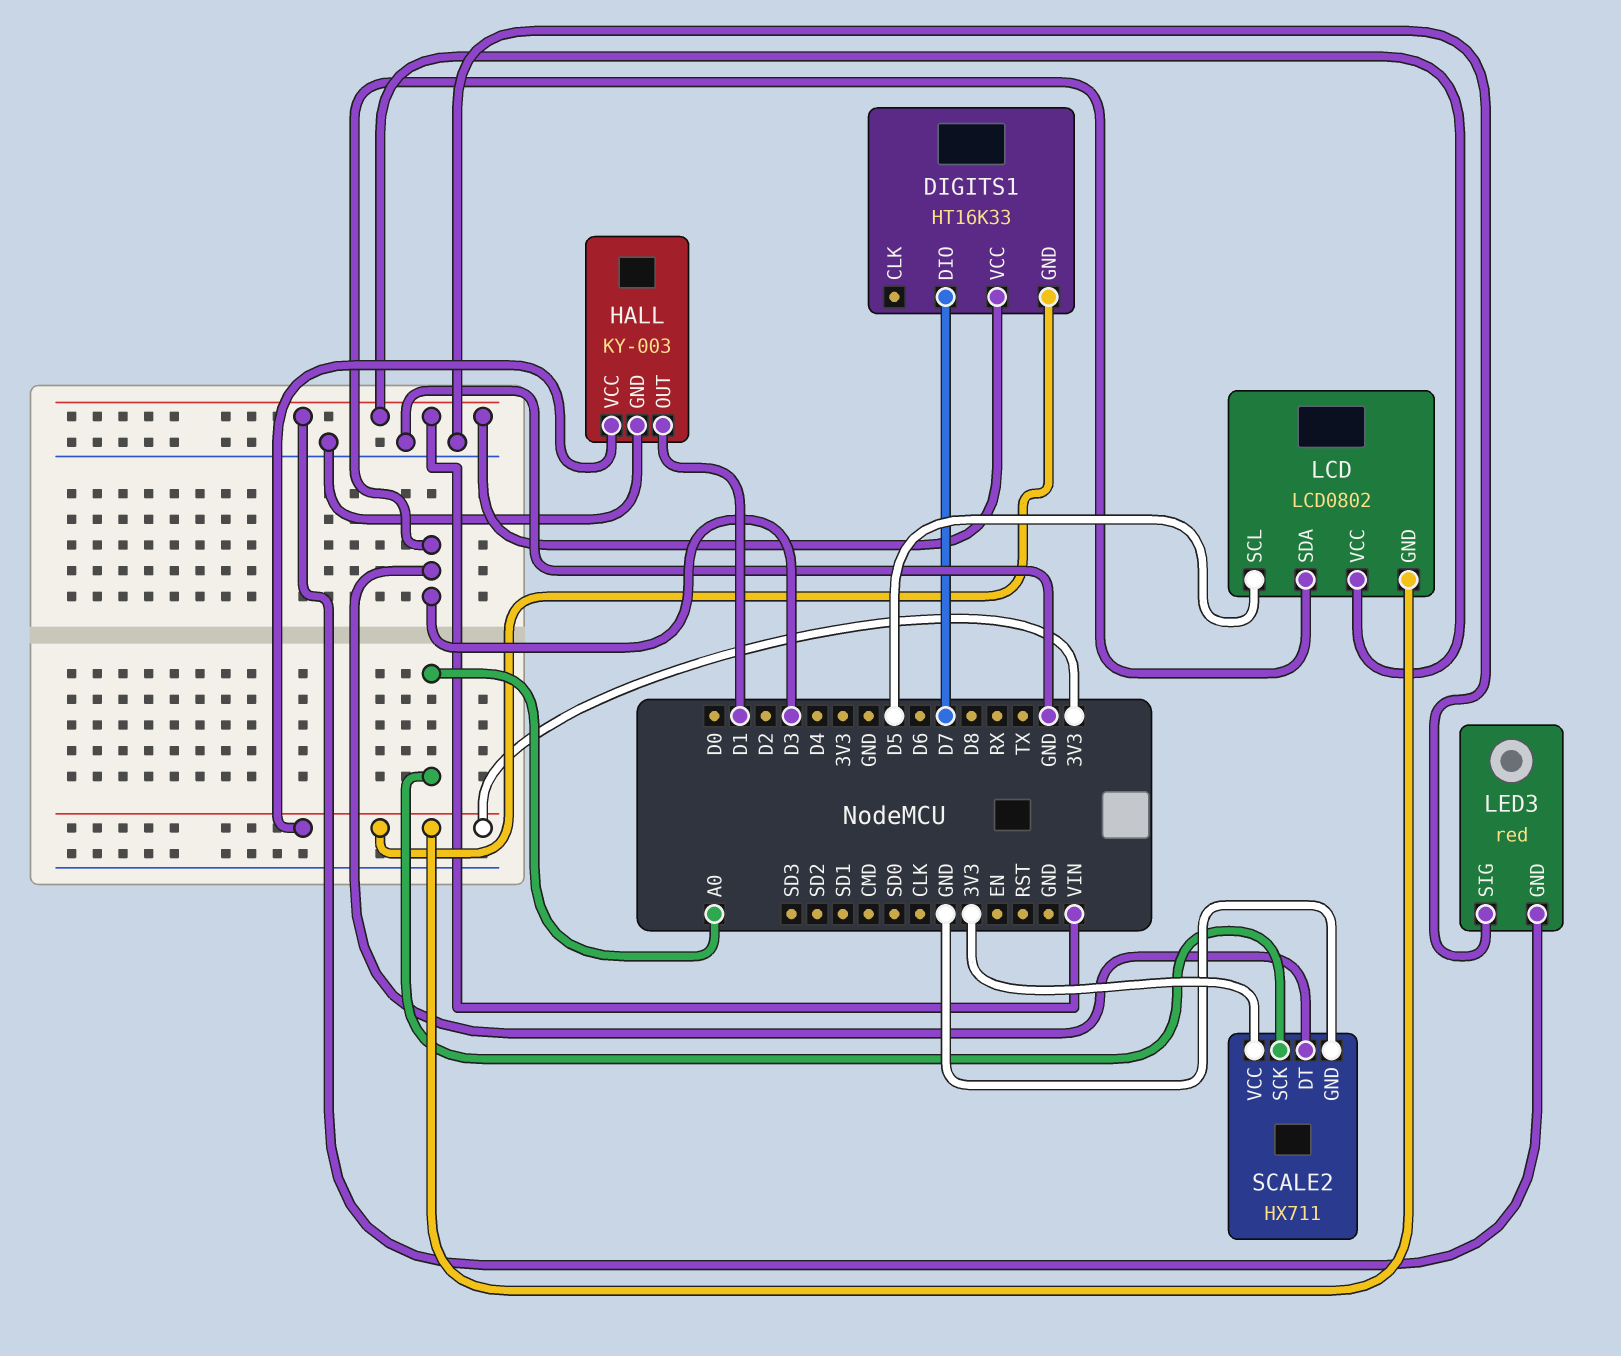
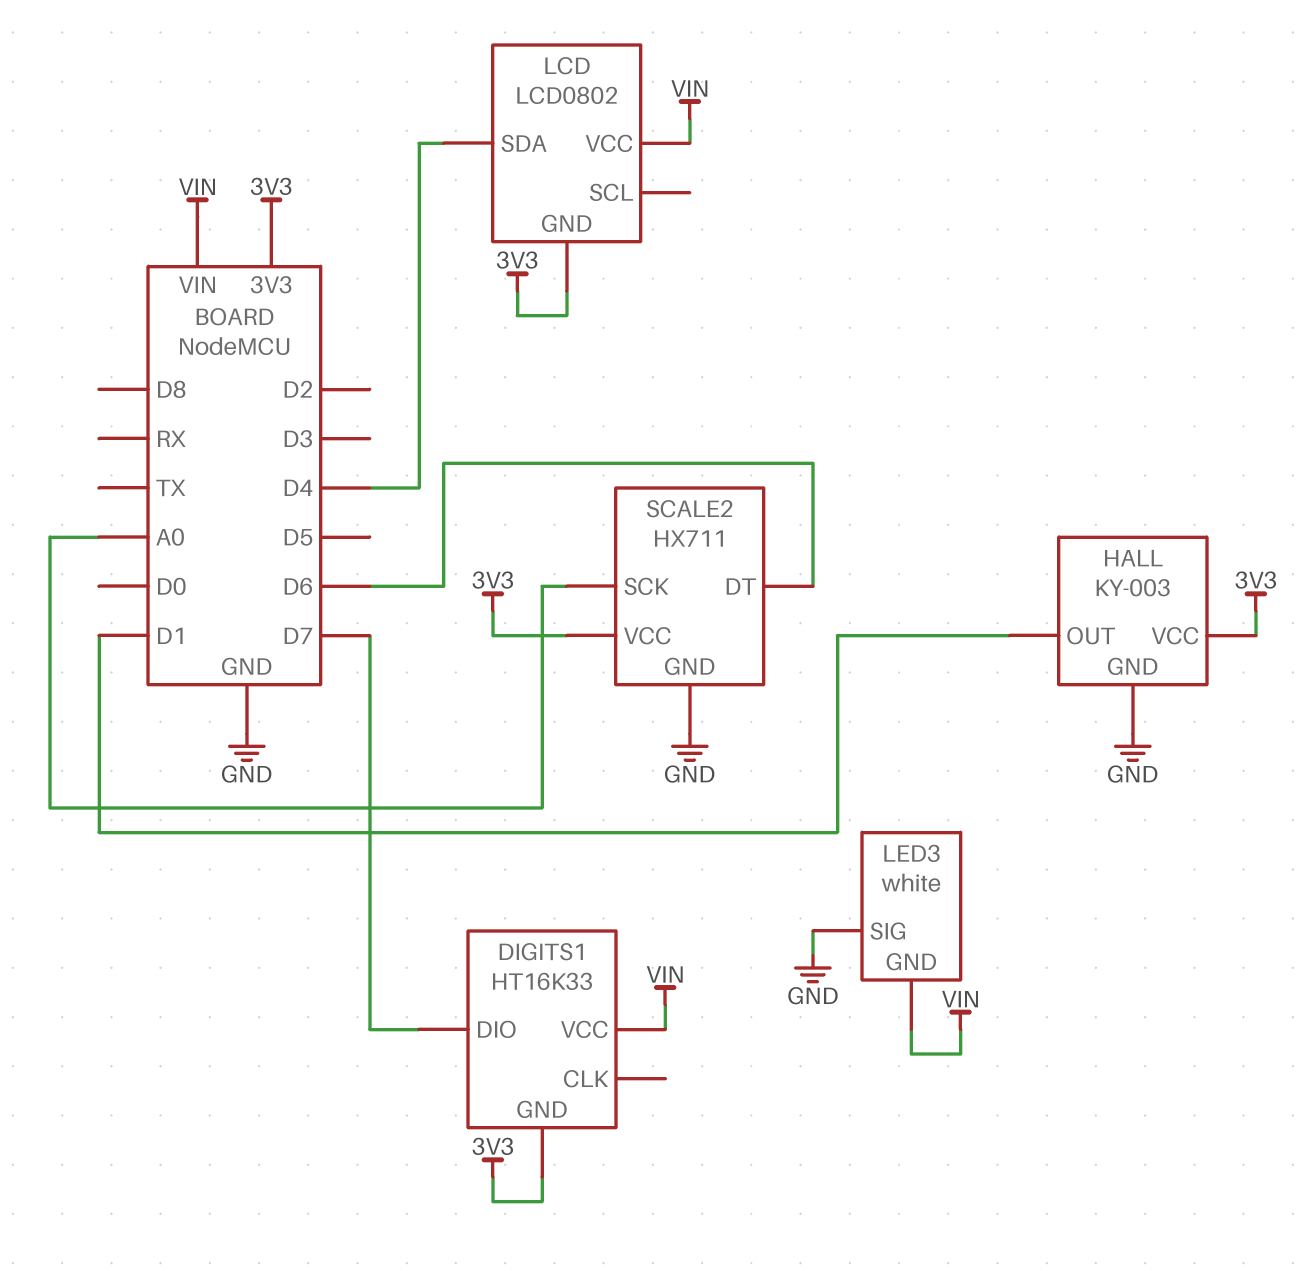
LCD pin SCL: D5 -> none
LCD pin SDA: D3 -> D4
LED3: red -> white
SCALE2 pin DT: D3 -> D6

